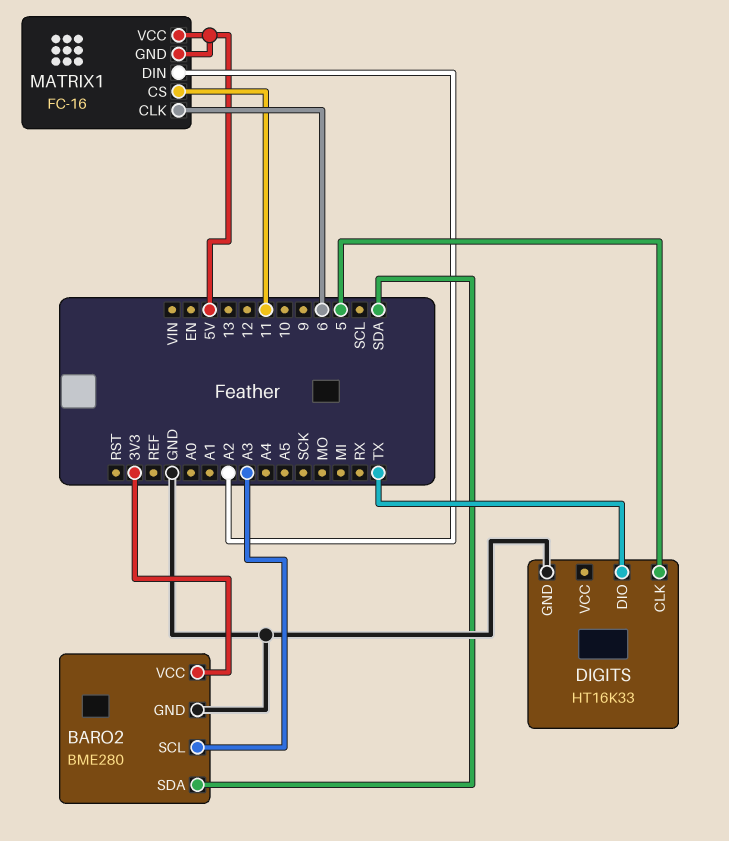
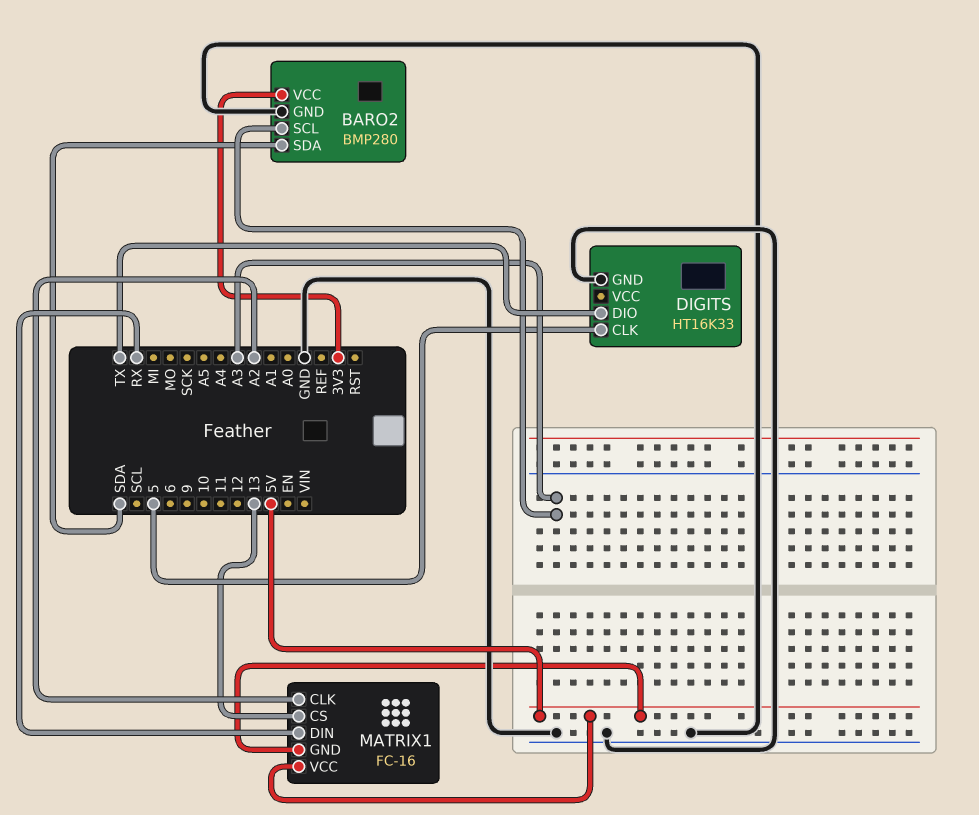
BARO2: BME280 -> BMP280
MATRIX1 pin CLK: 6 -> A2
MATRIX1 pin CS: 11 -> 13
MATRIX1 pin DIN: A2 -> RX

